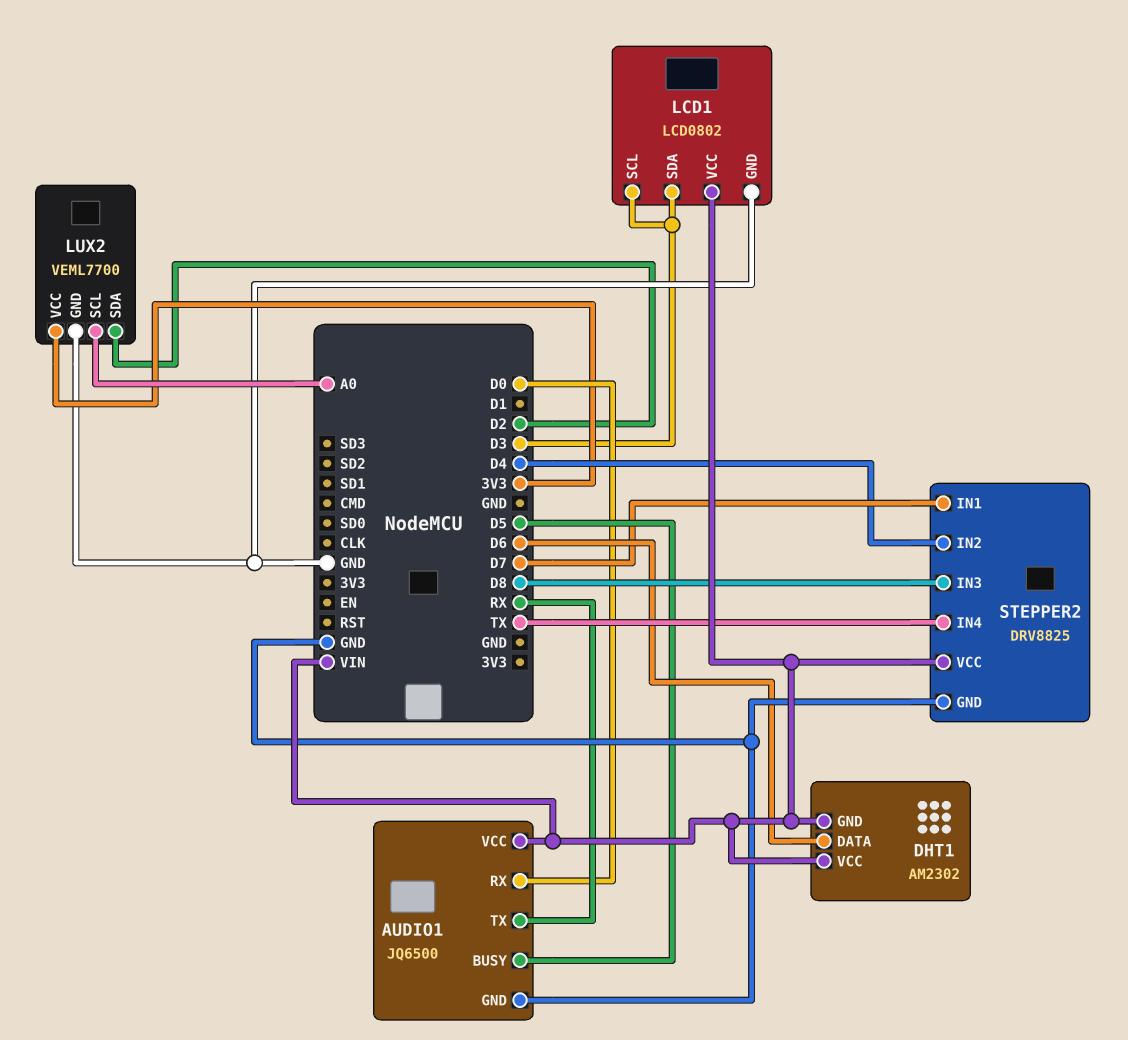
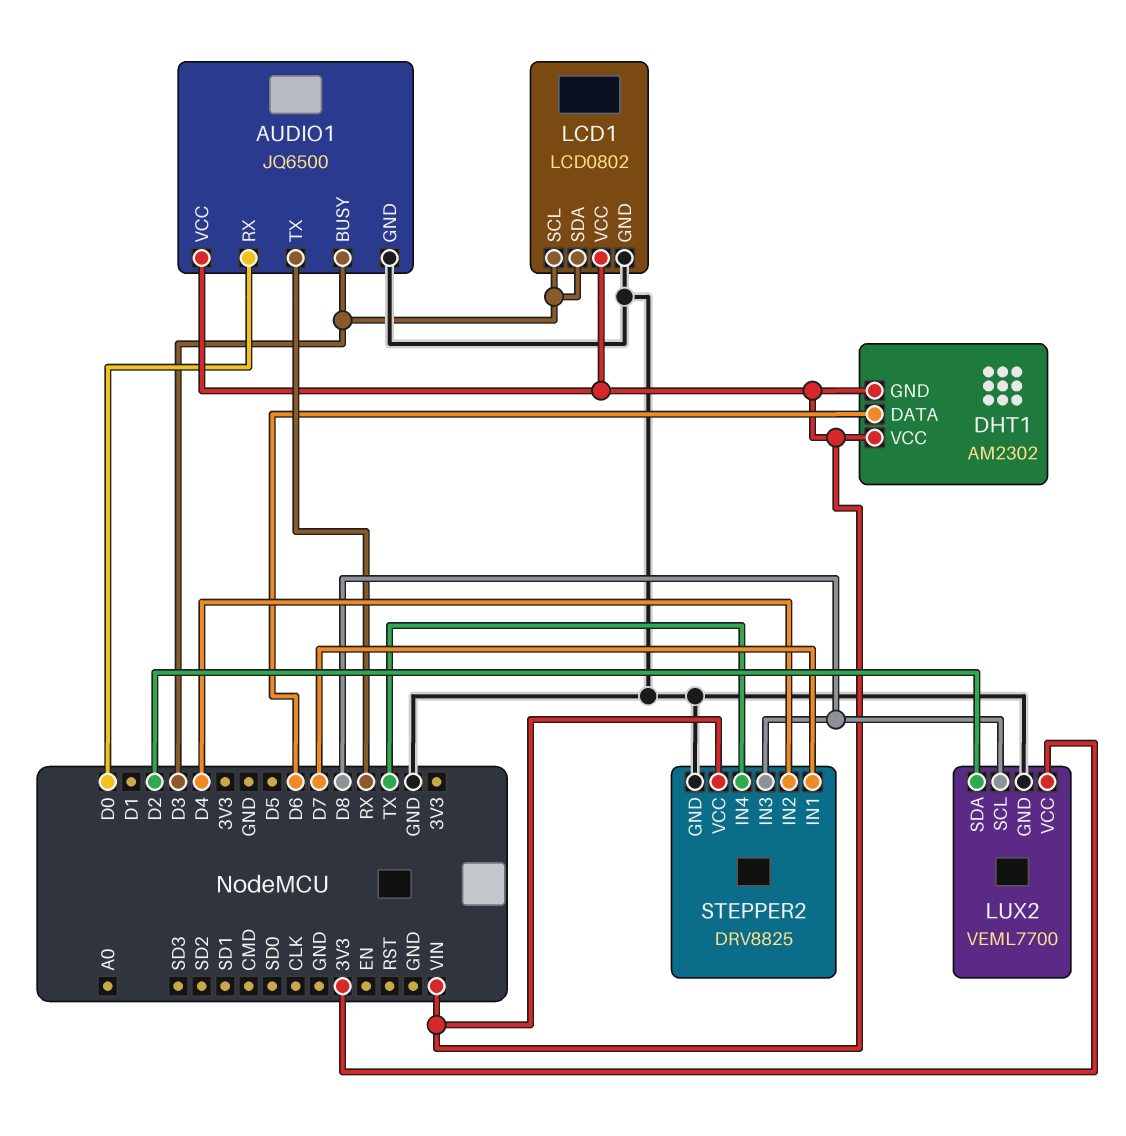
AUDIO1 pin BUSY: D5 -> D3
LUX2 pin SCL: A0 -> D8

